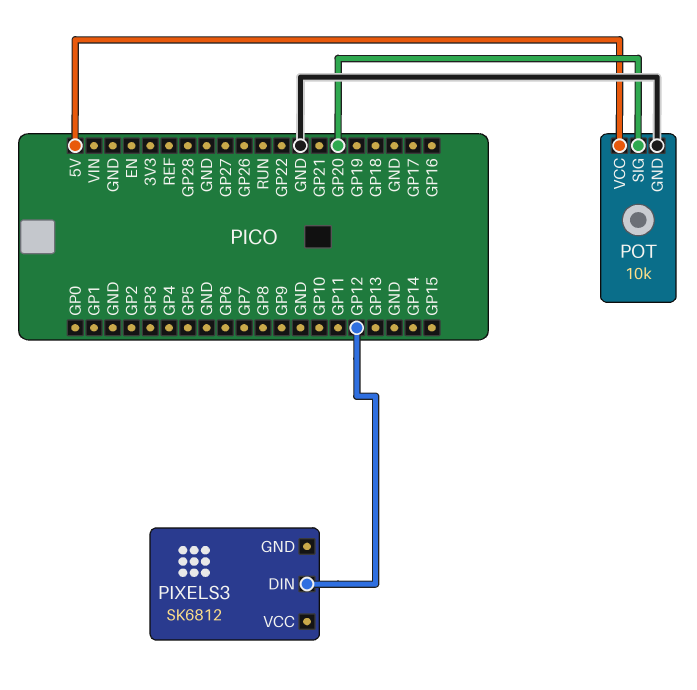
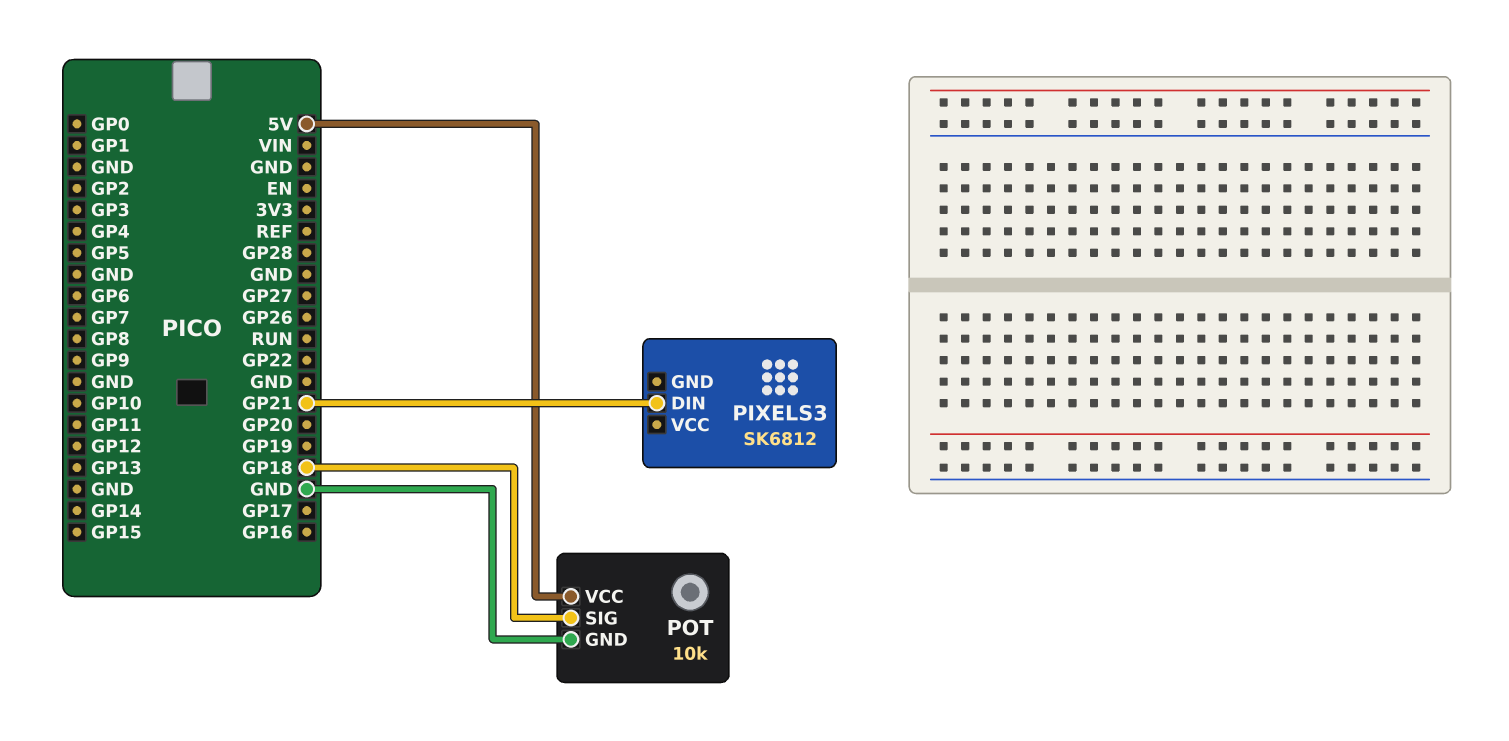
PIXELS3 pin DIN: GP12 -> GP21
POT pin SIG: GP20 -> GP18

